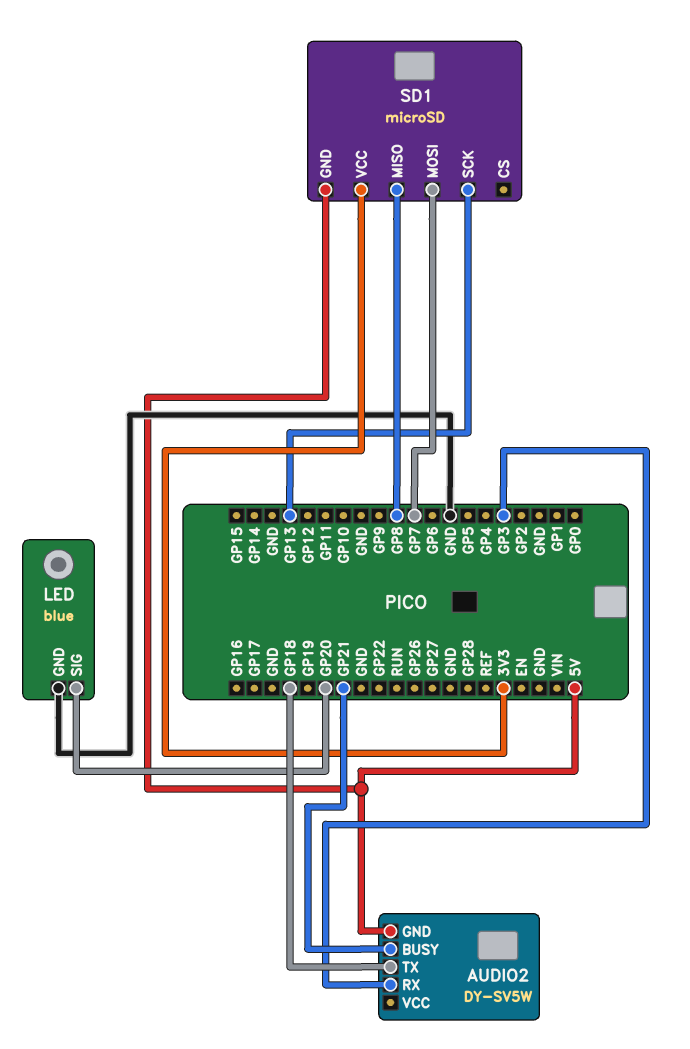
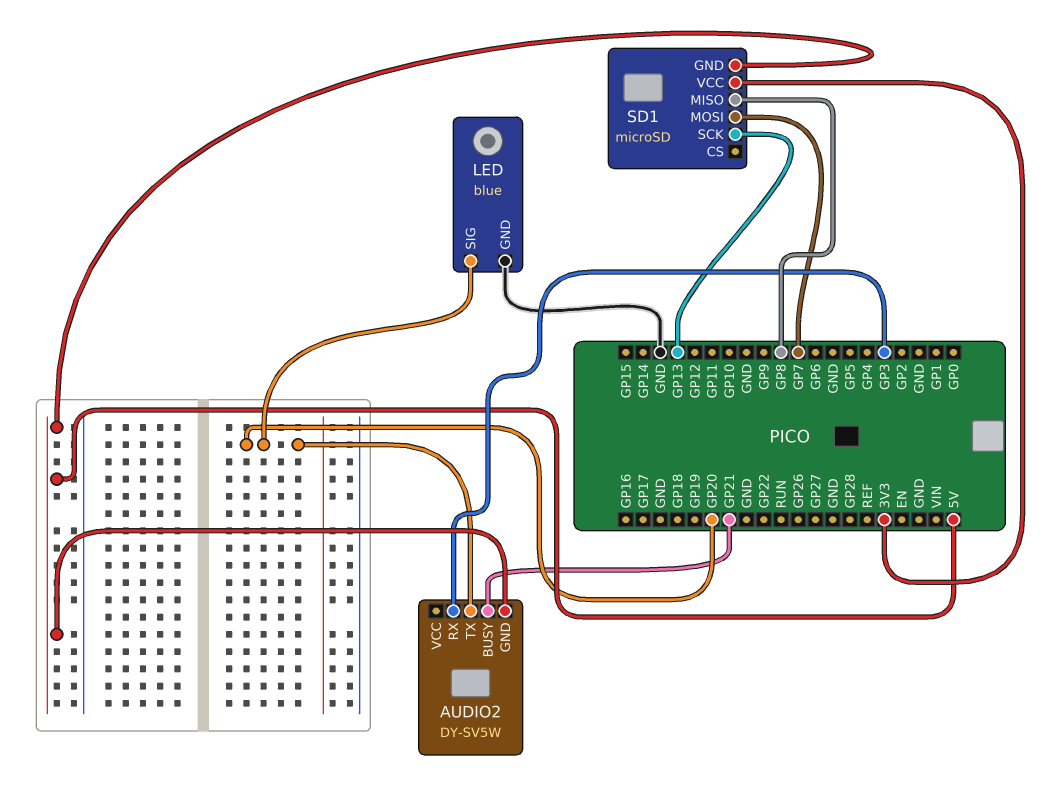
AUDIO2 pin TX: GP18 -> GP20

